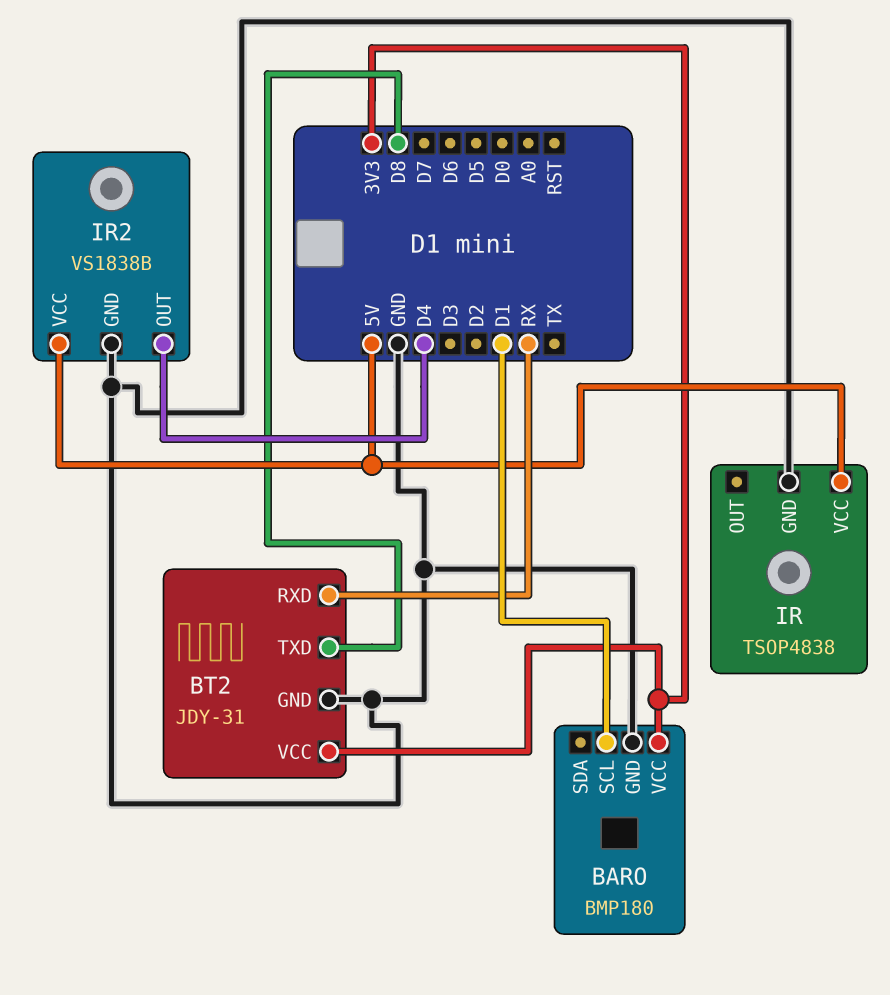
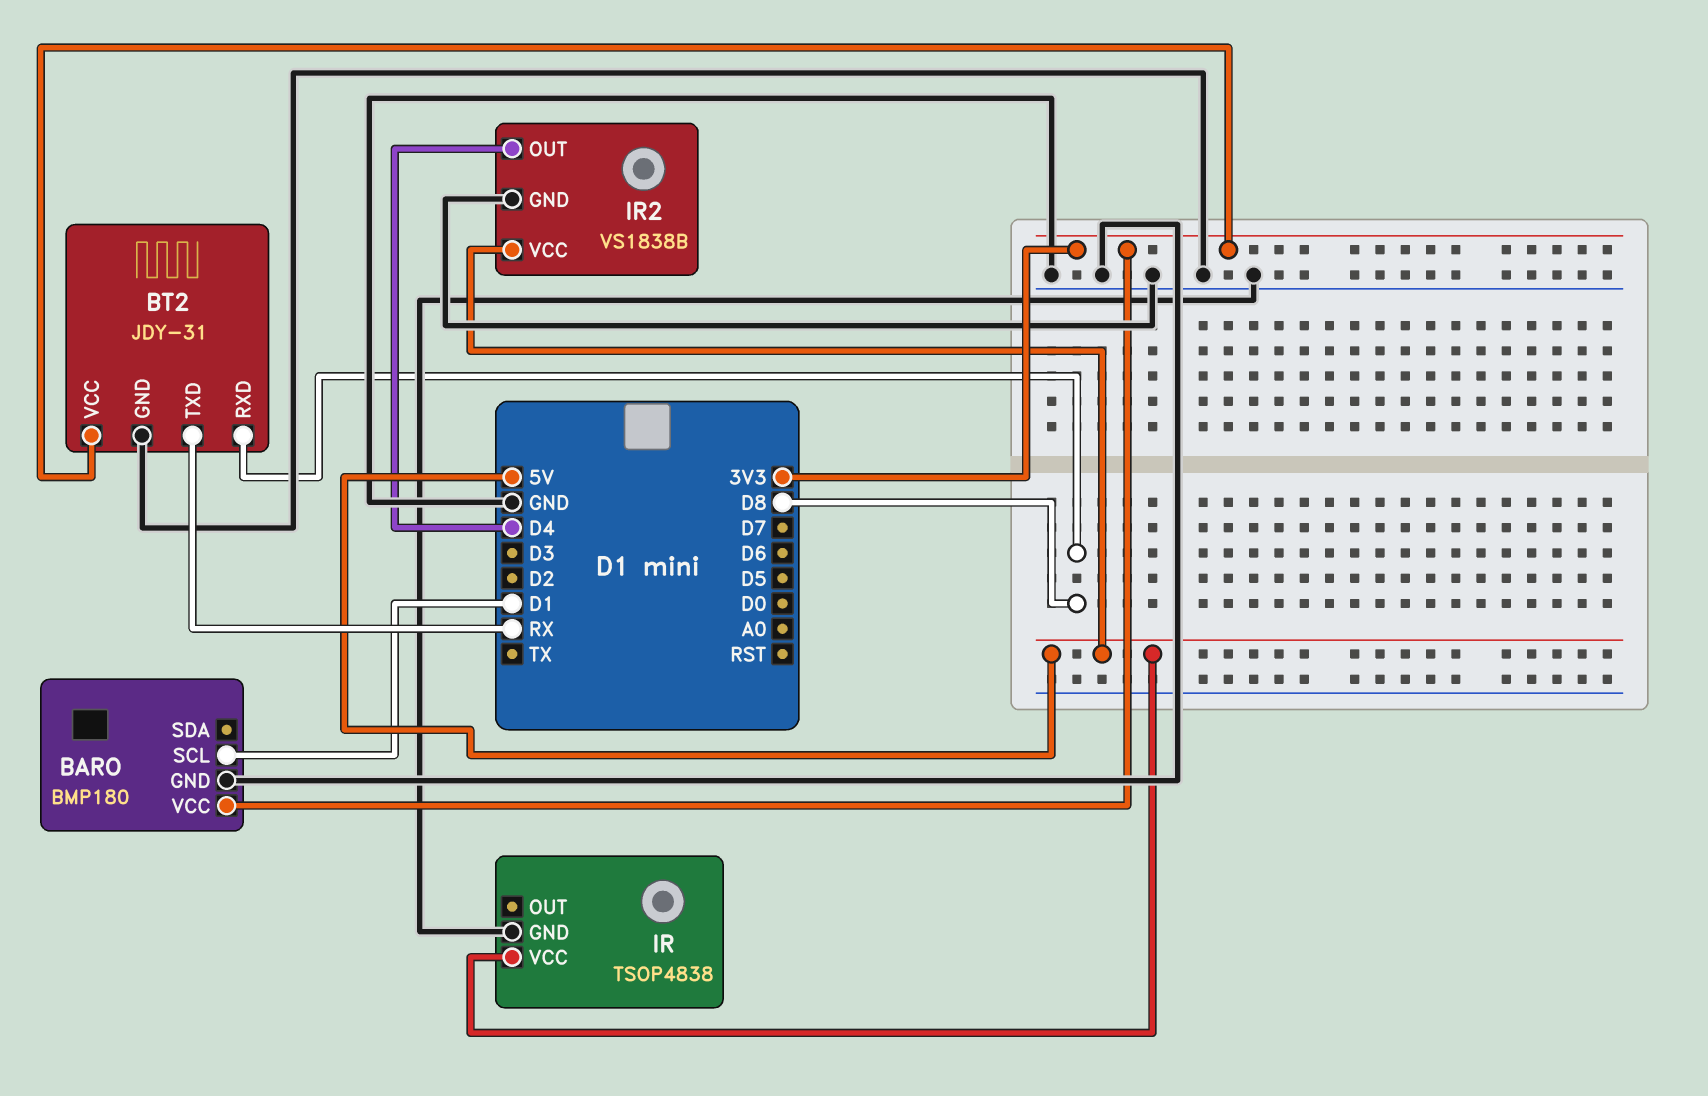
BT2 pin RXD: RX -> D8
BT2 pin TXD: D8 -> RX

